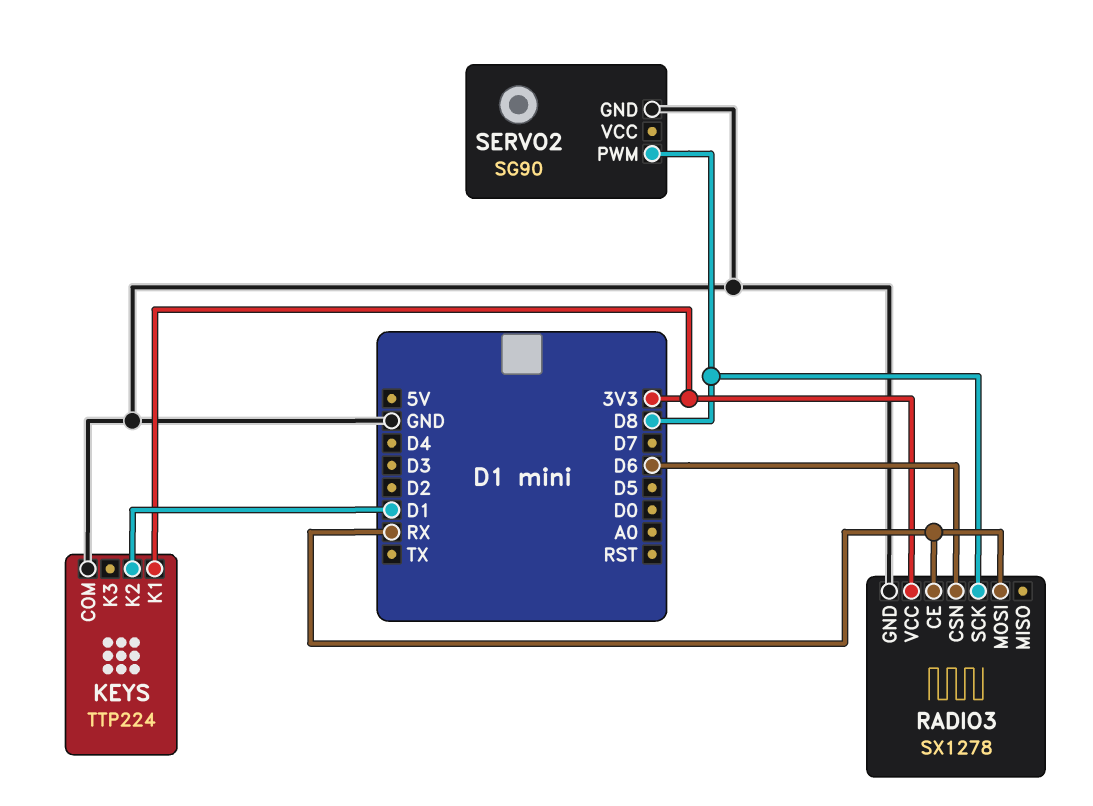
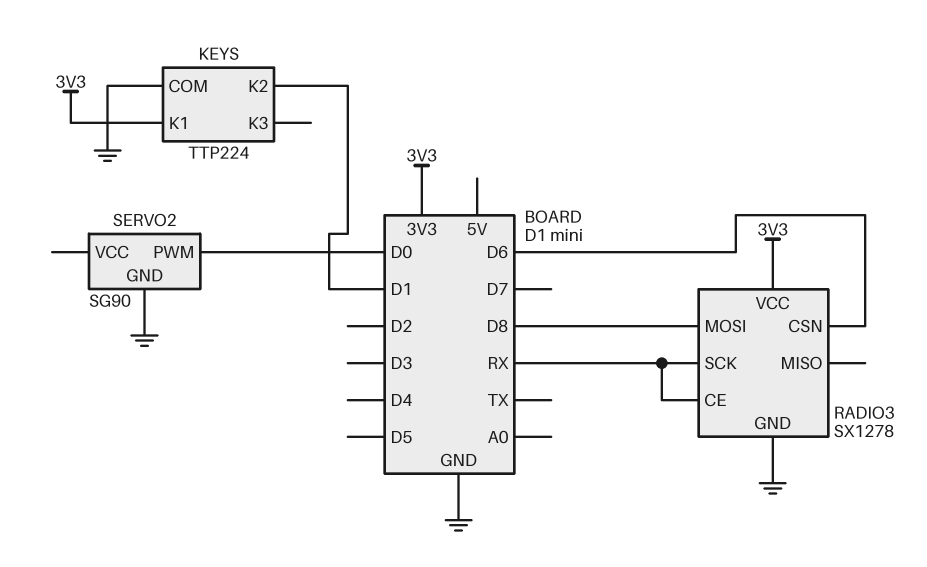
RADIO3 pin MOSI: RX -> D8
RADIO3 pin SCK: D8 -> RX
SERVO2 pin PWM: D8 -> D0

